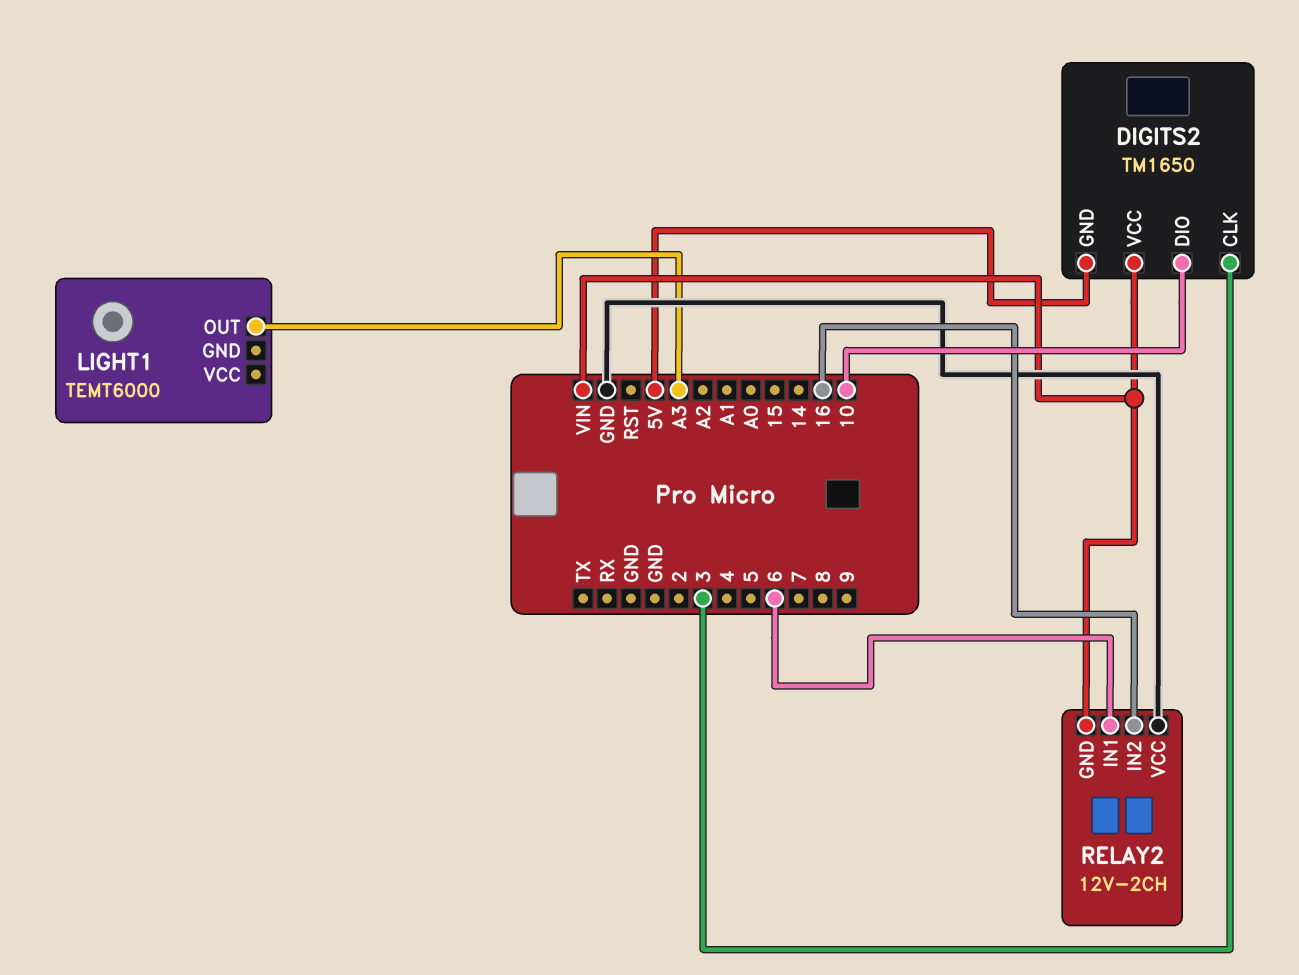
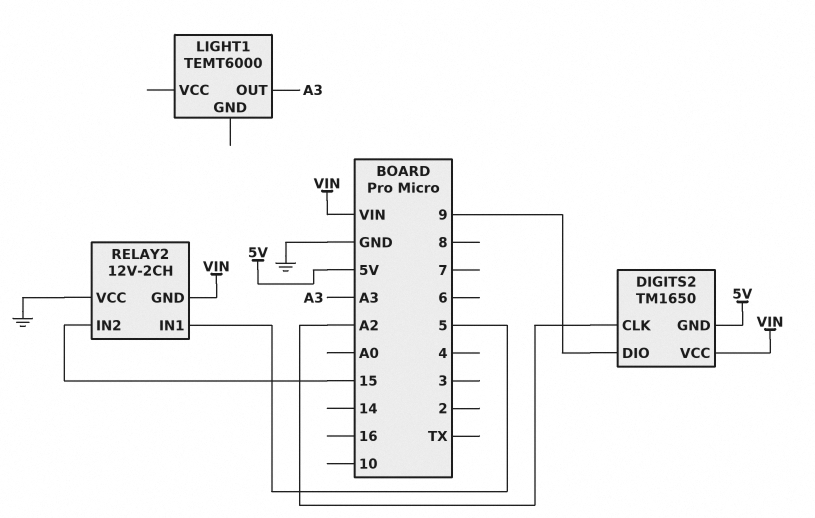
DIGITS2 pin CLK: 3 -> A2
DIGITS2 pin DIO: 10 -> 9
RELAY2 pin IN1: 6 -> 5
RELAY2 pin IN2: 16 -> 15

